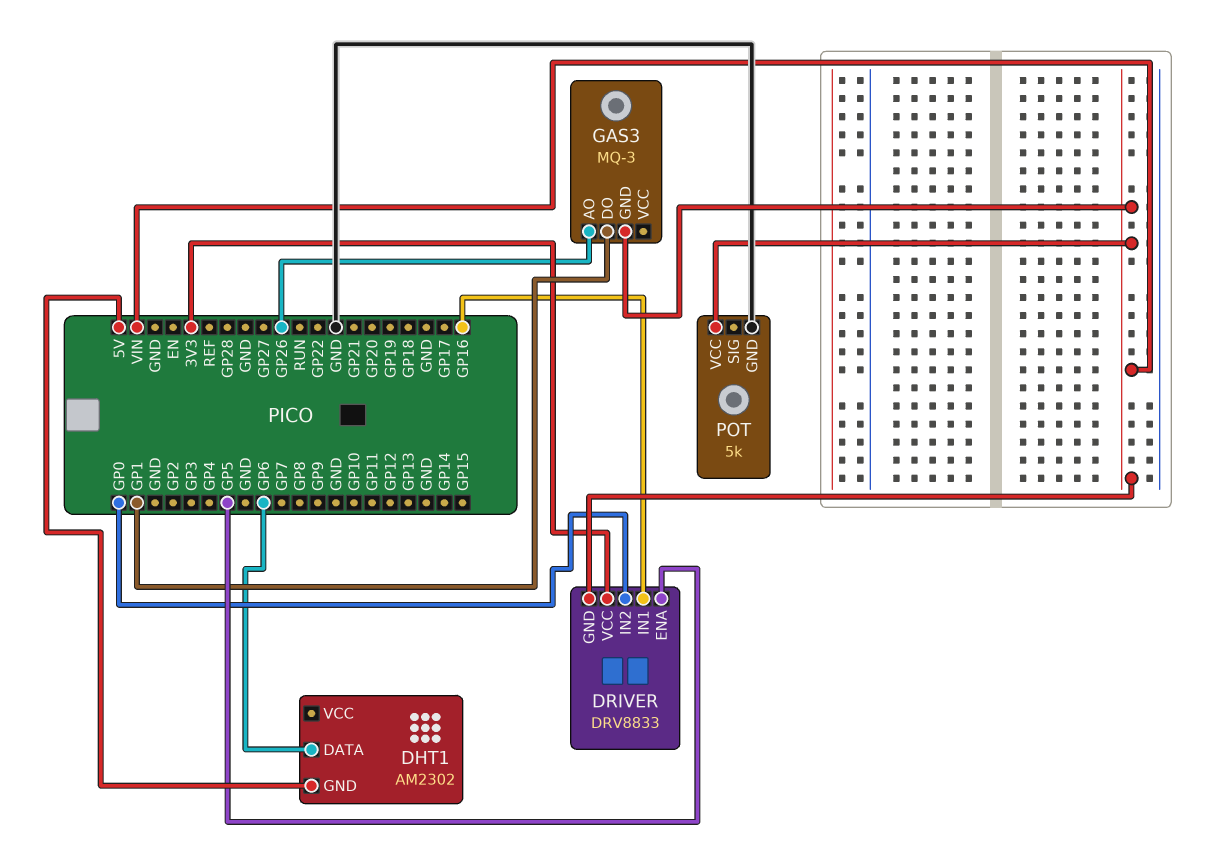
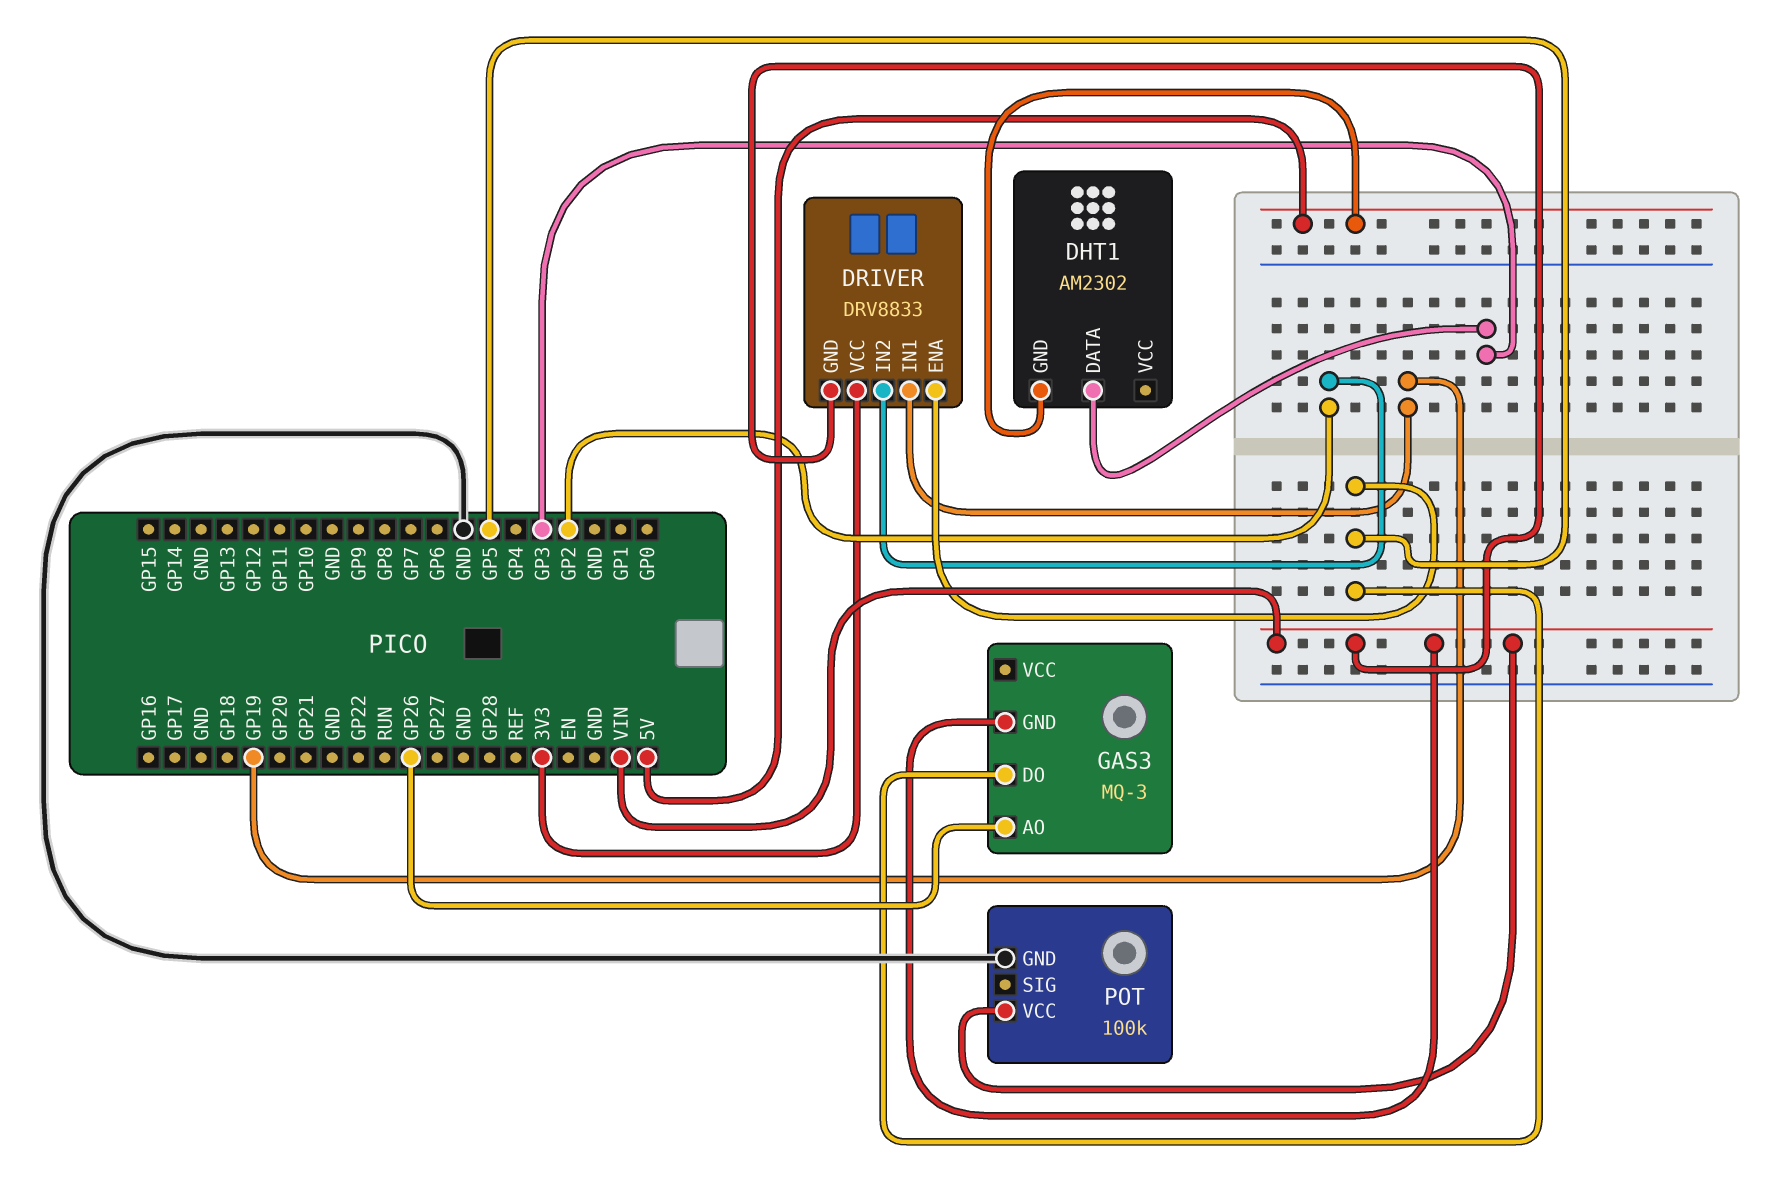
DHT1 pin DATA: GP6 -> GP3
DRIVER pin IN1: GP16 -> GP19
DRIVER pin IN2: GP0 -> GP2
GAS3 pin DO: GP1 -> GP5
POT: 5k -> 100k

